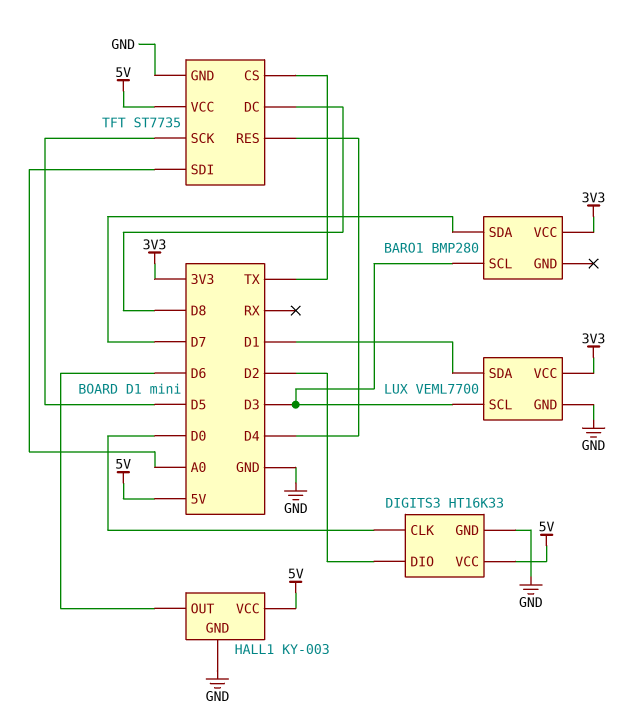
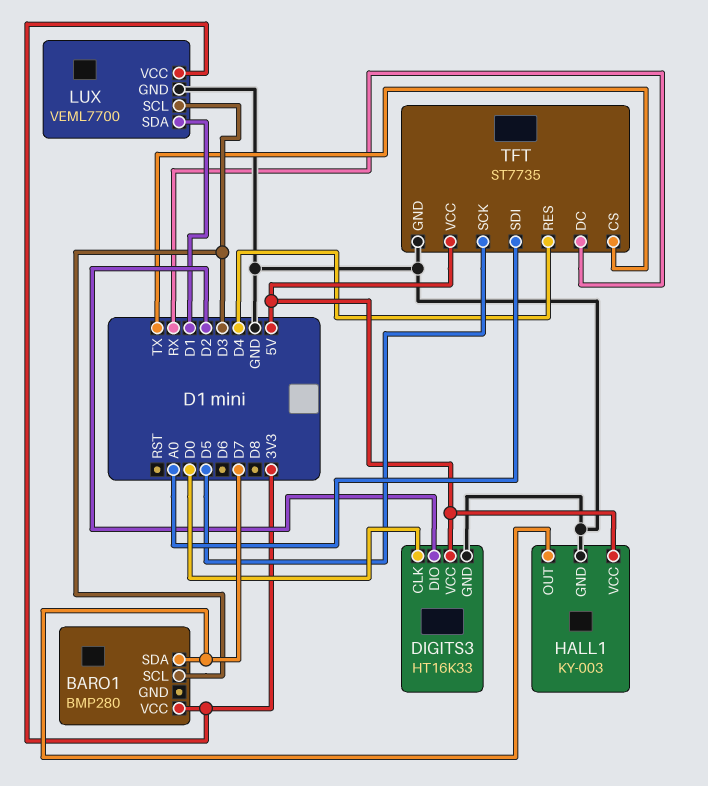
HALL1 pin OUT: D6 -> D7
TFT pin DC: D8 -> RX

